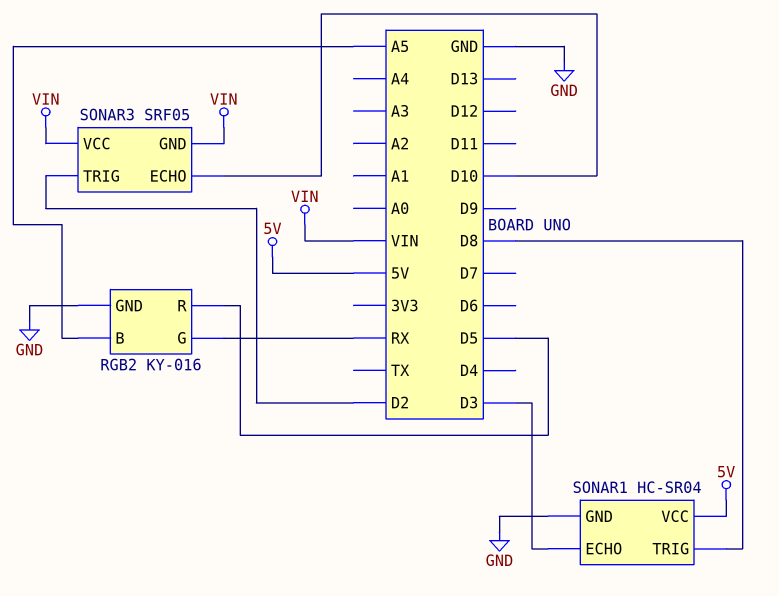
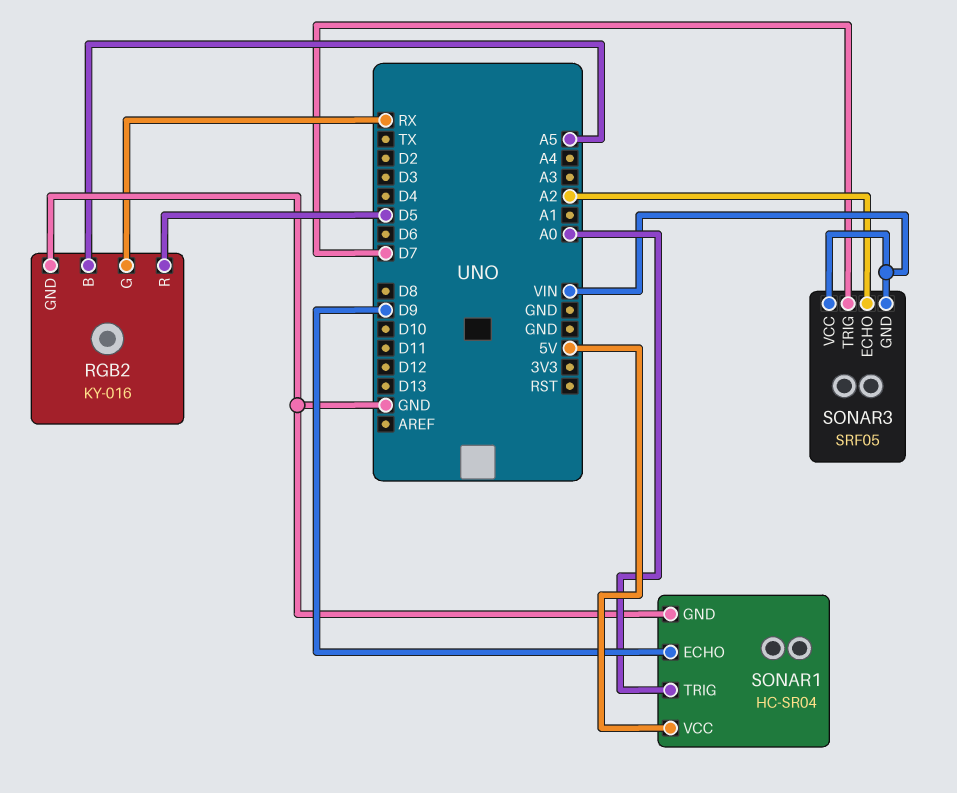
SONAR1 pin ECHO: D3 -> D9
SONAR1 pin TRIG: D8 -> A0
SONAR3 pin ECHO: D10 -> A2
SONAR3 pin TRIG: D2 -> D7

